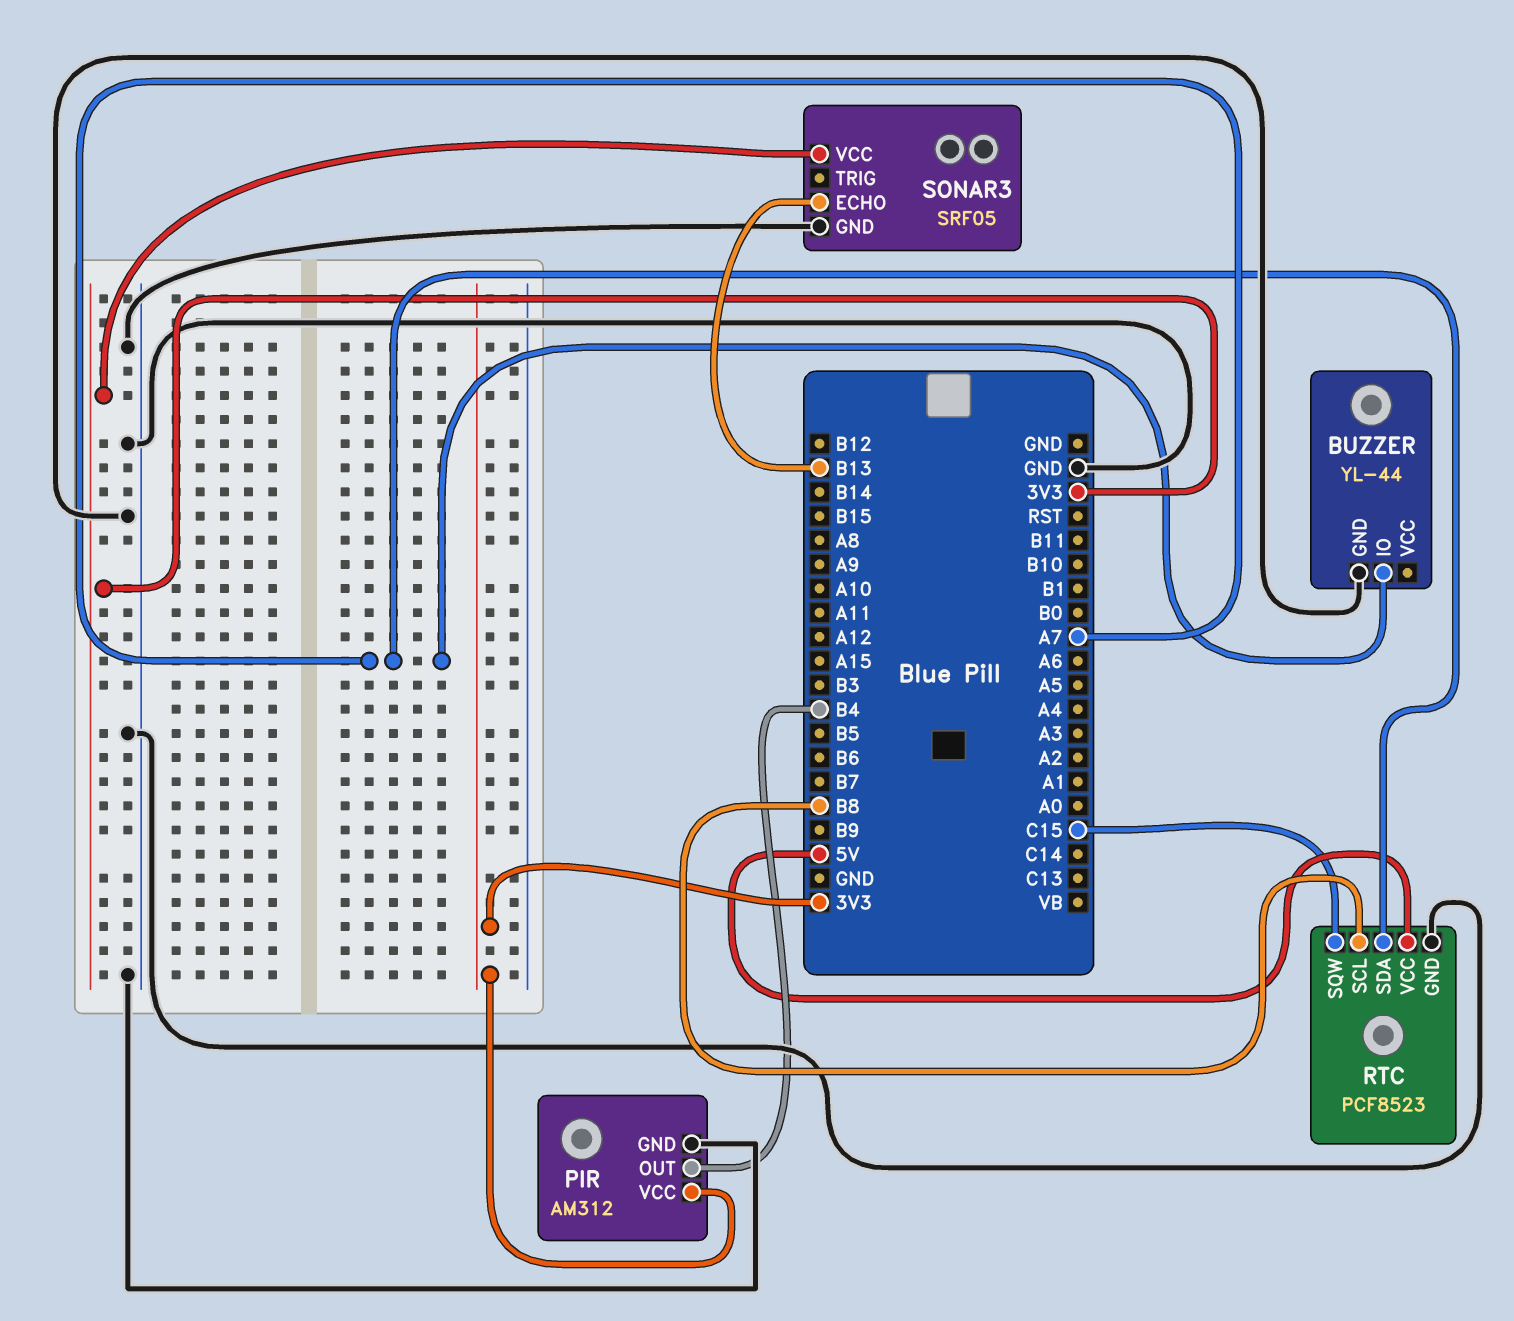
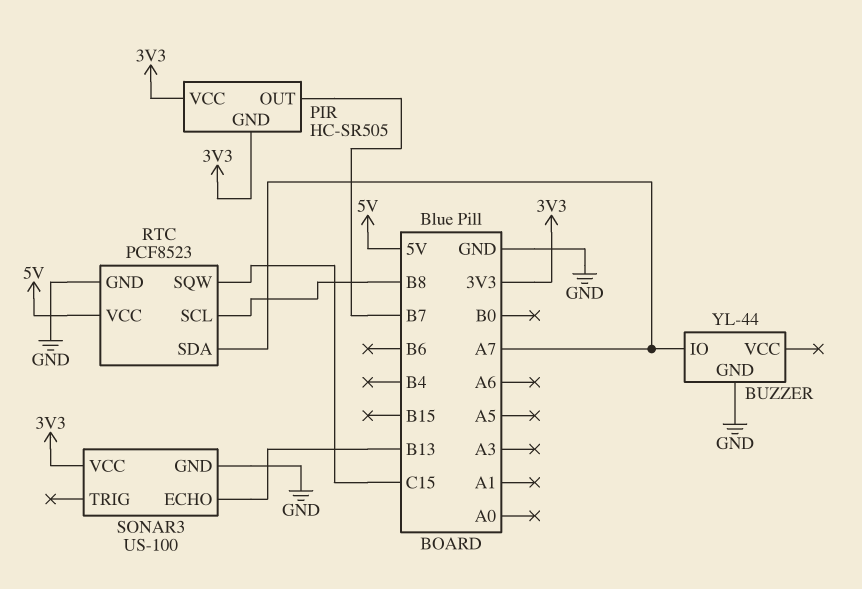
PIR: AM312 -> HC-SR505
PIR pin GND: GND -> 3V3
PIR pin OUT: B4 -> B7
SONAR3: SRF05 -> US-100

